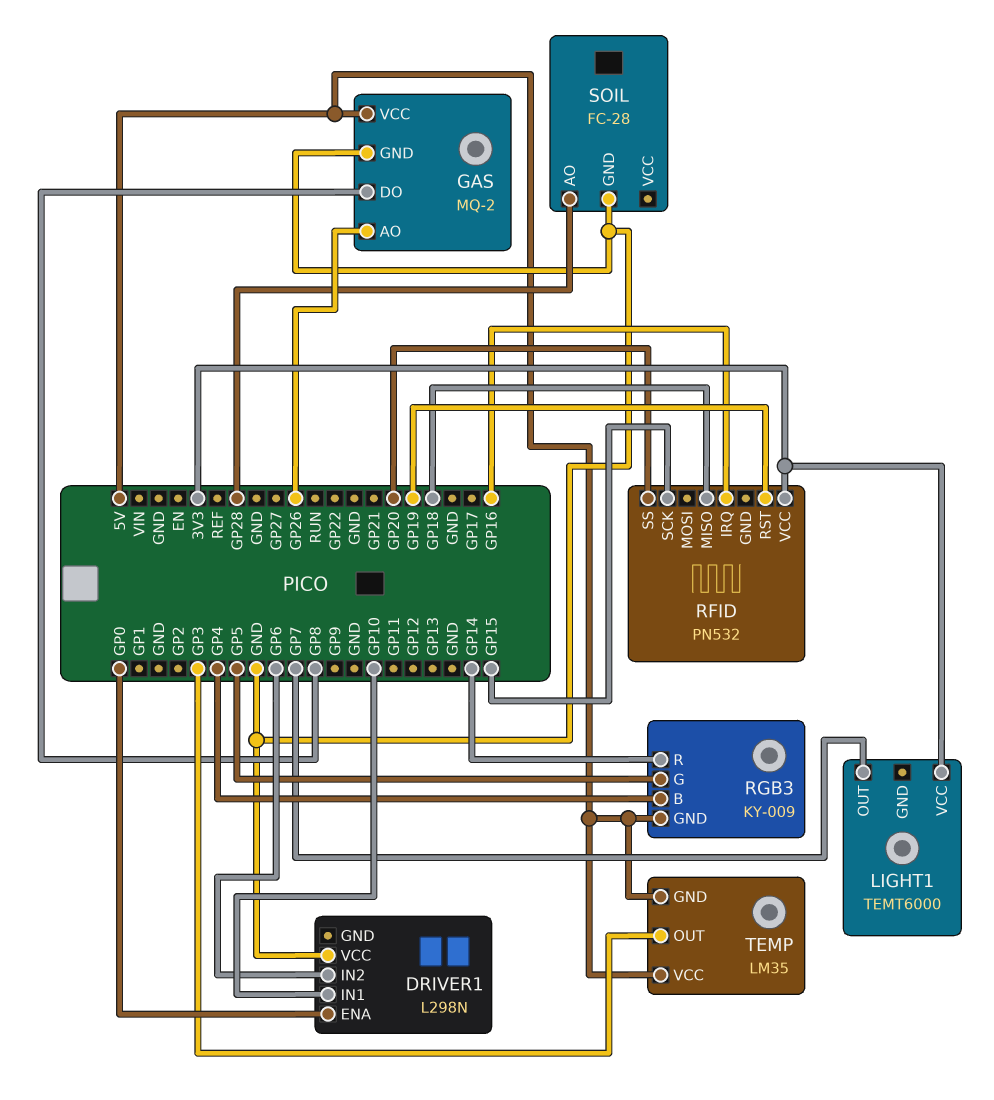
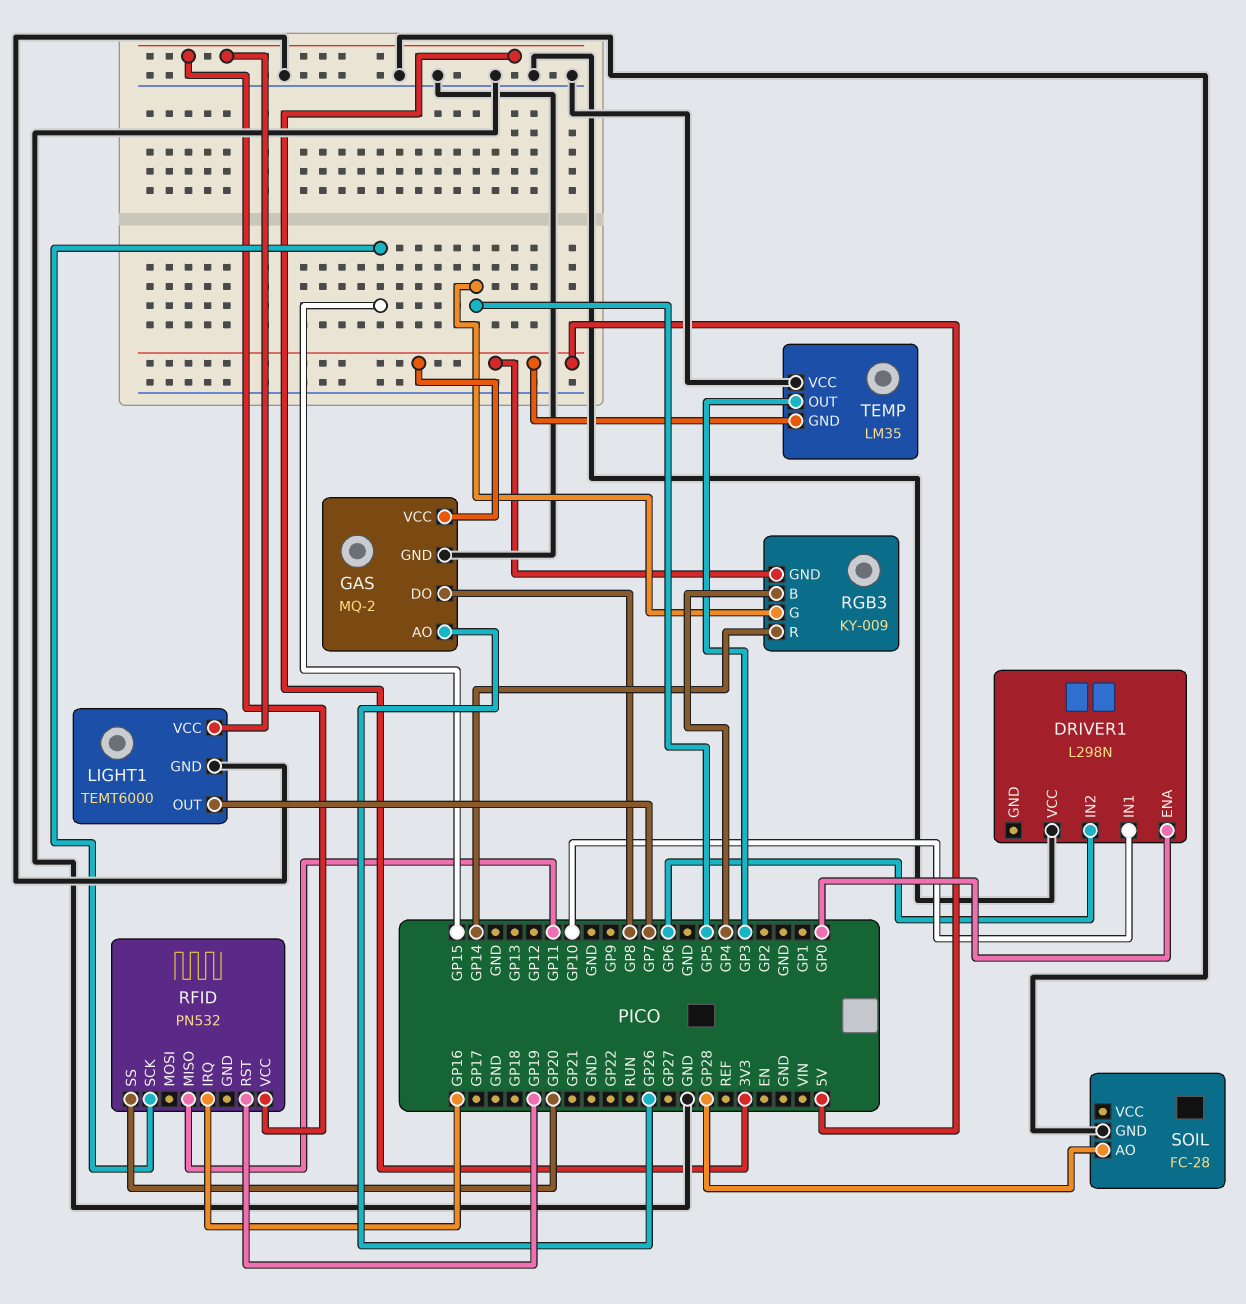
LIGHT1 pin GND: none -> GND
RFID pin MISO: GP18 -> GP11
TEMP pin VCC: 5V -> GND

